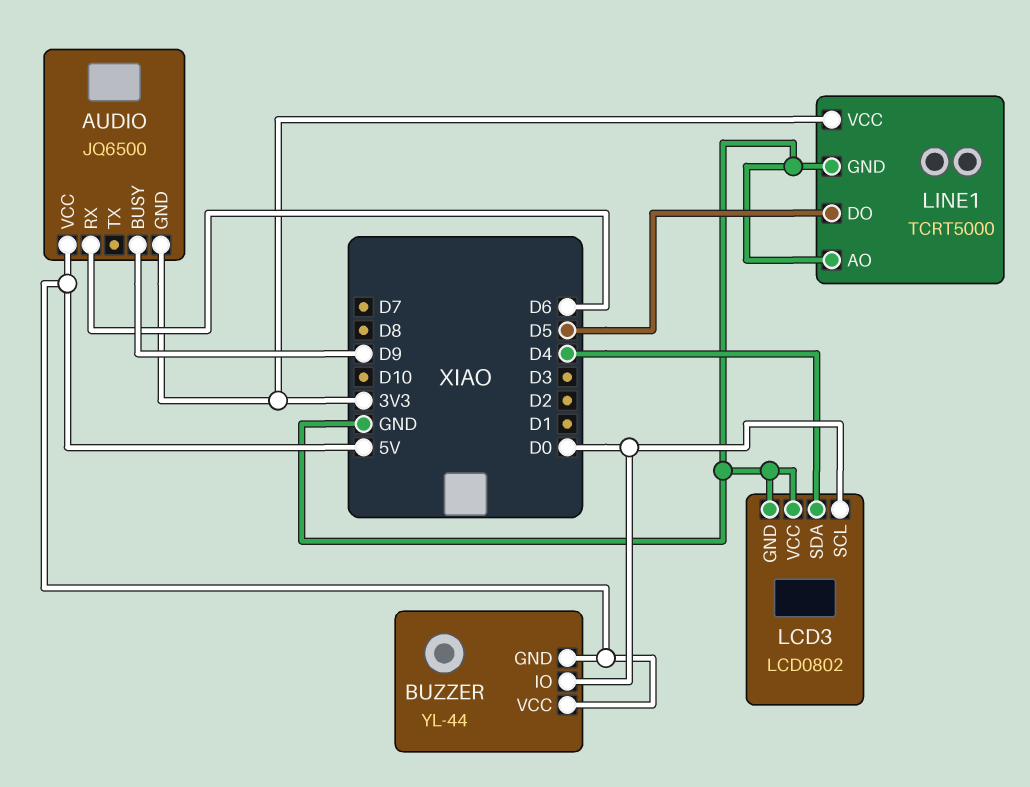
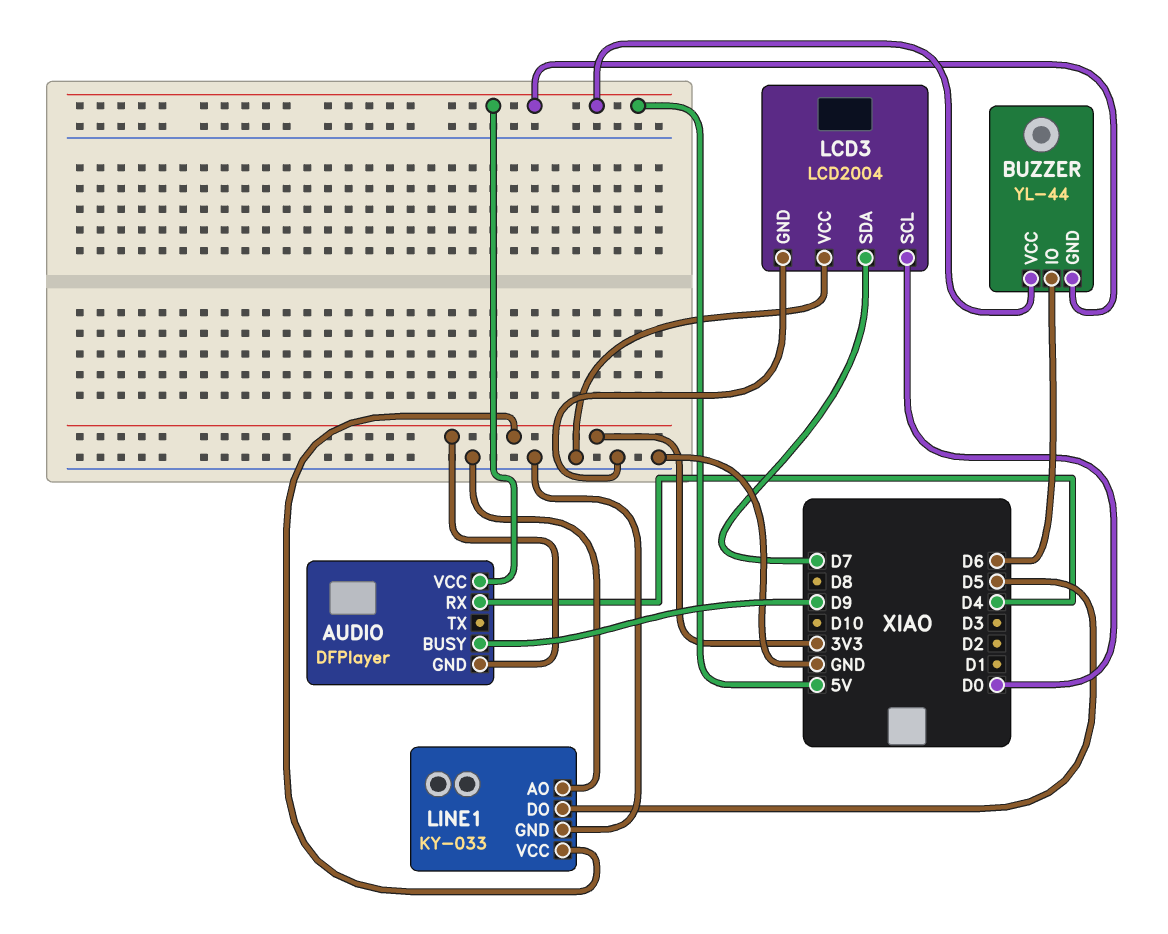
AUDIO: JQ6500 -> DFPlayer
AUDIO pin RX: D6 -> D4
BUZZER pin IO: D0 -> D6
LCD3: LCD0802 -> LCD2004
LCD3 pin SDA: D4 -> D7
LINE1: TCRT5000 -> KY-033

